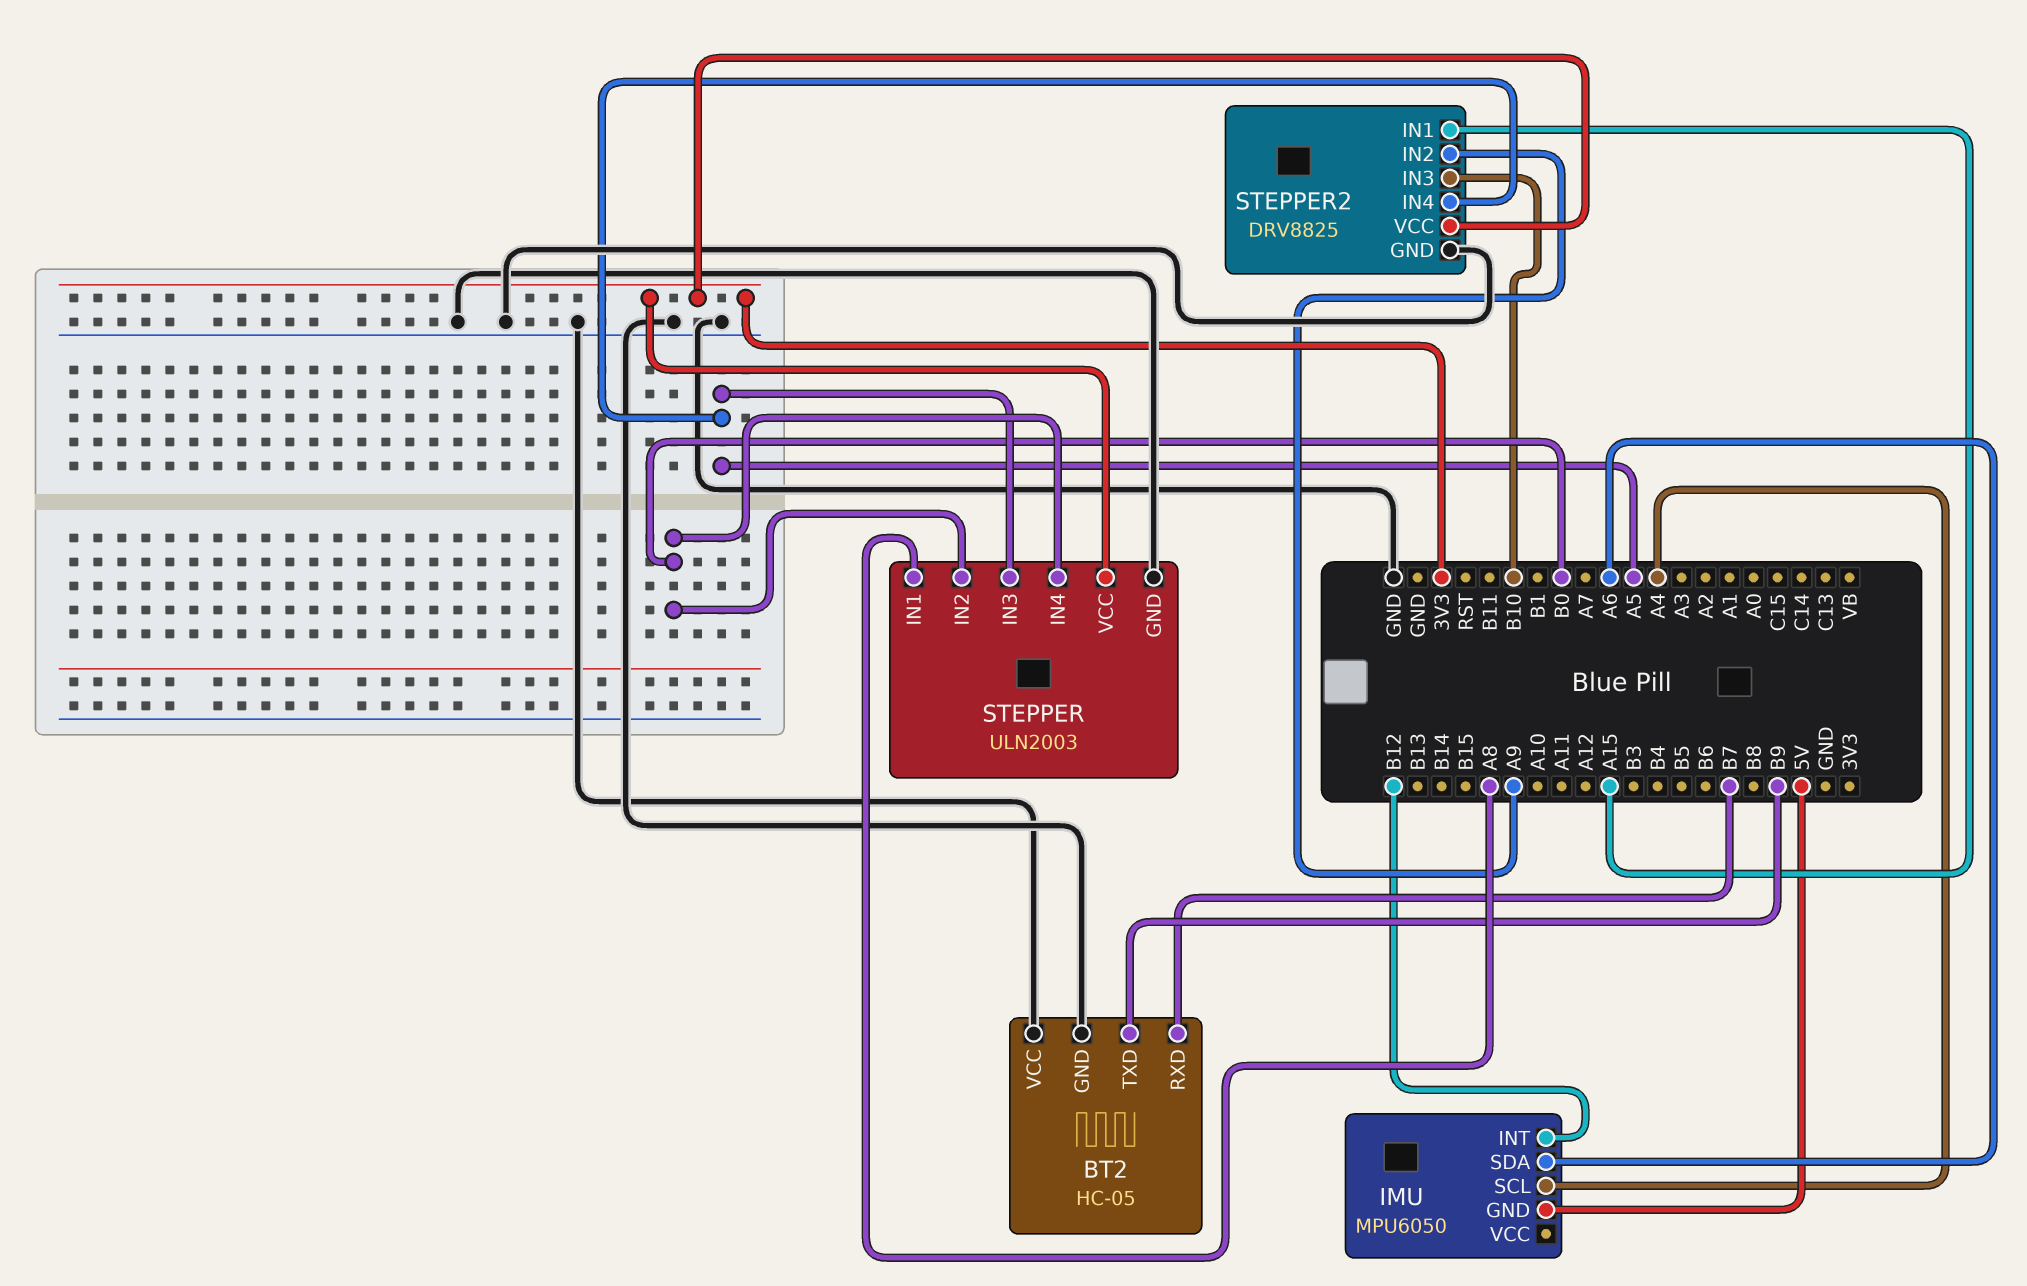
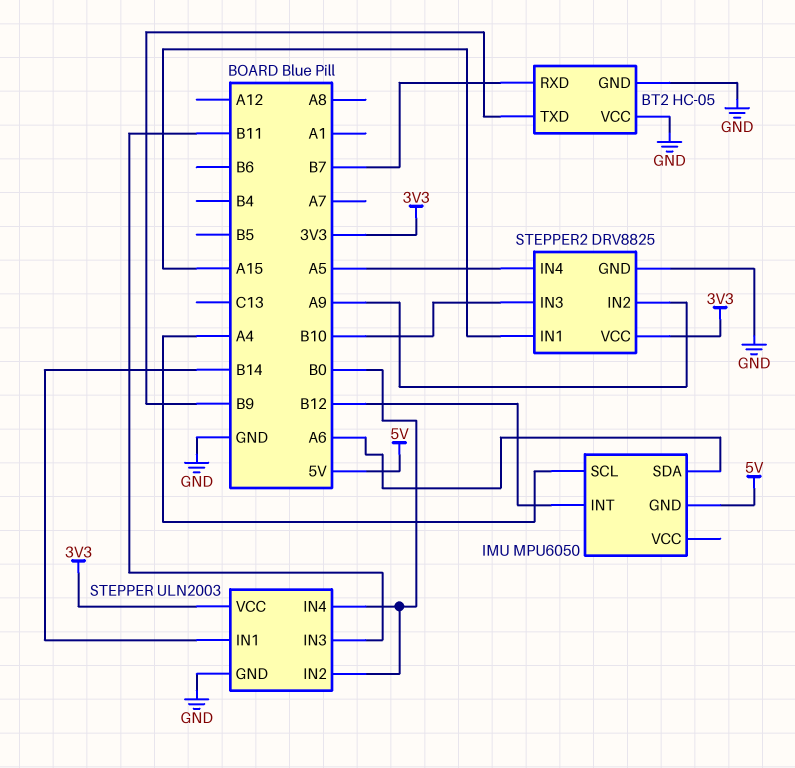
STEPPER pin IN1: A8 -> B14
STEPPER pin IN3: A5 -> B11

